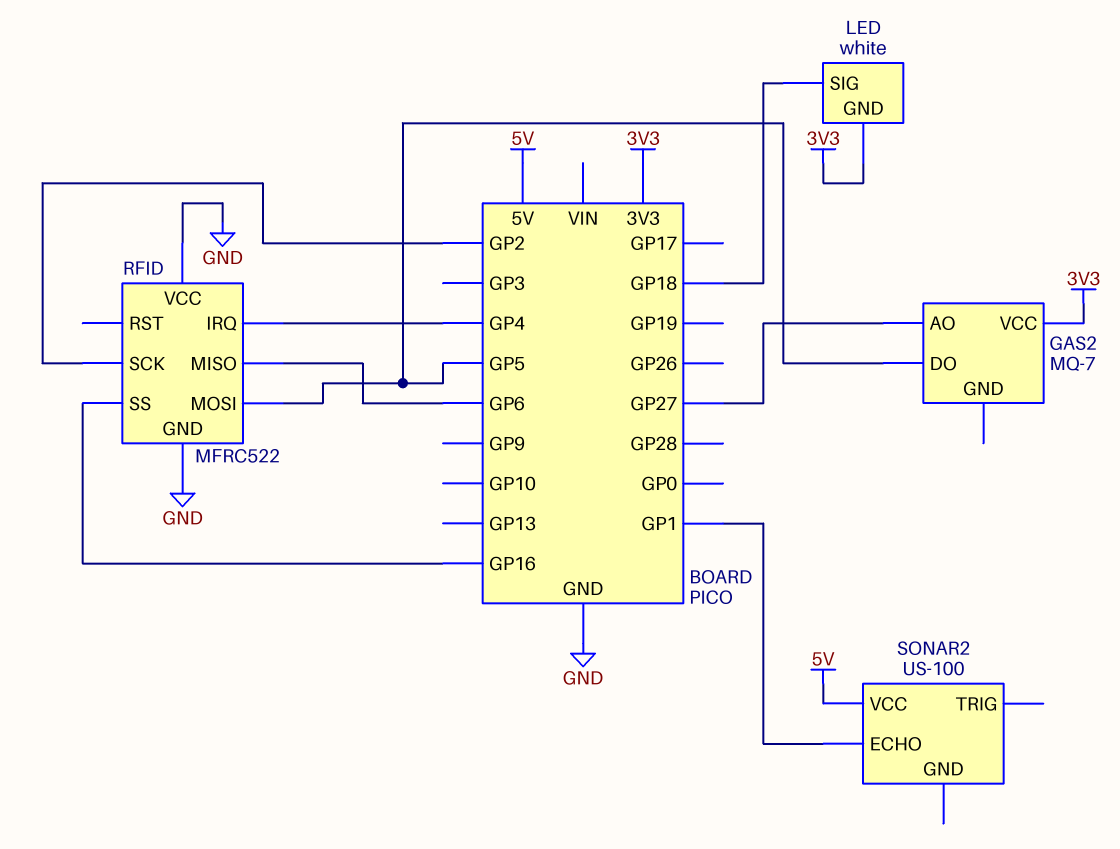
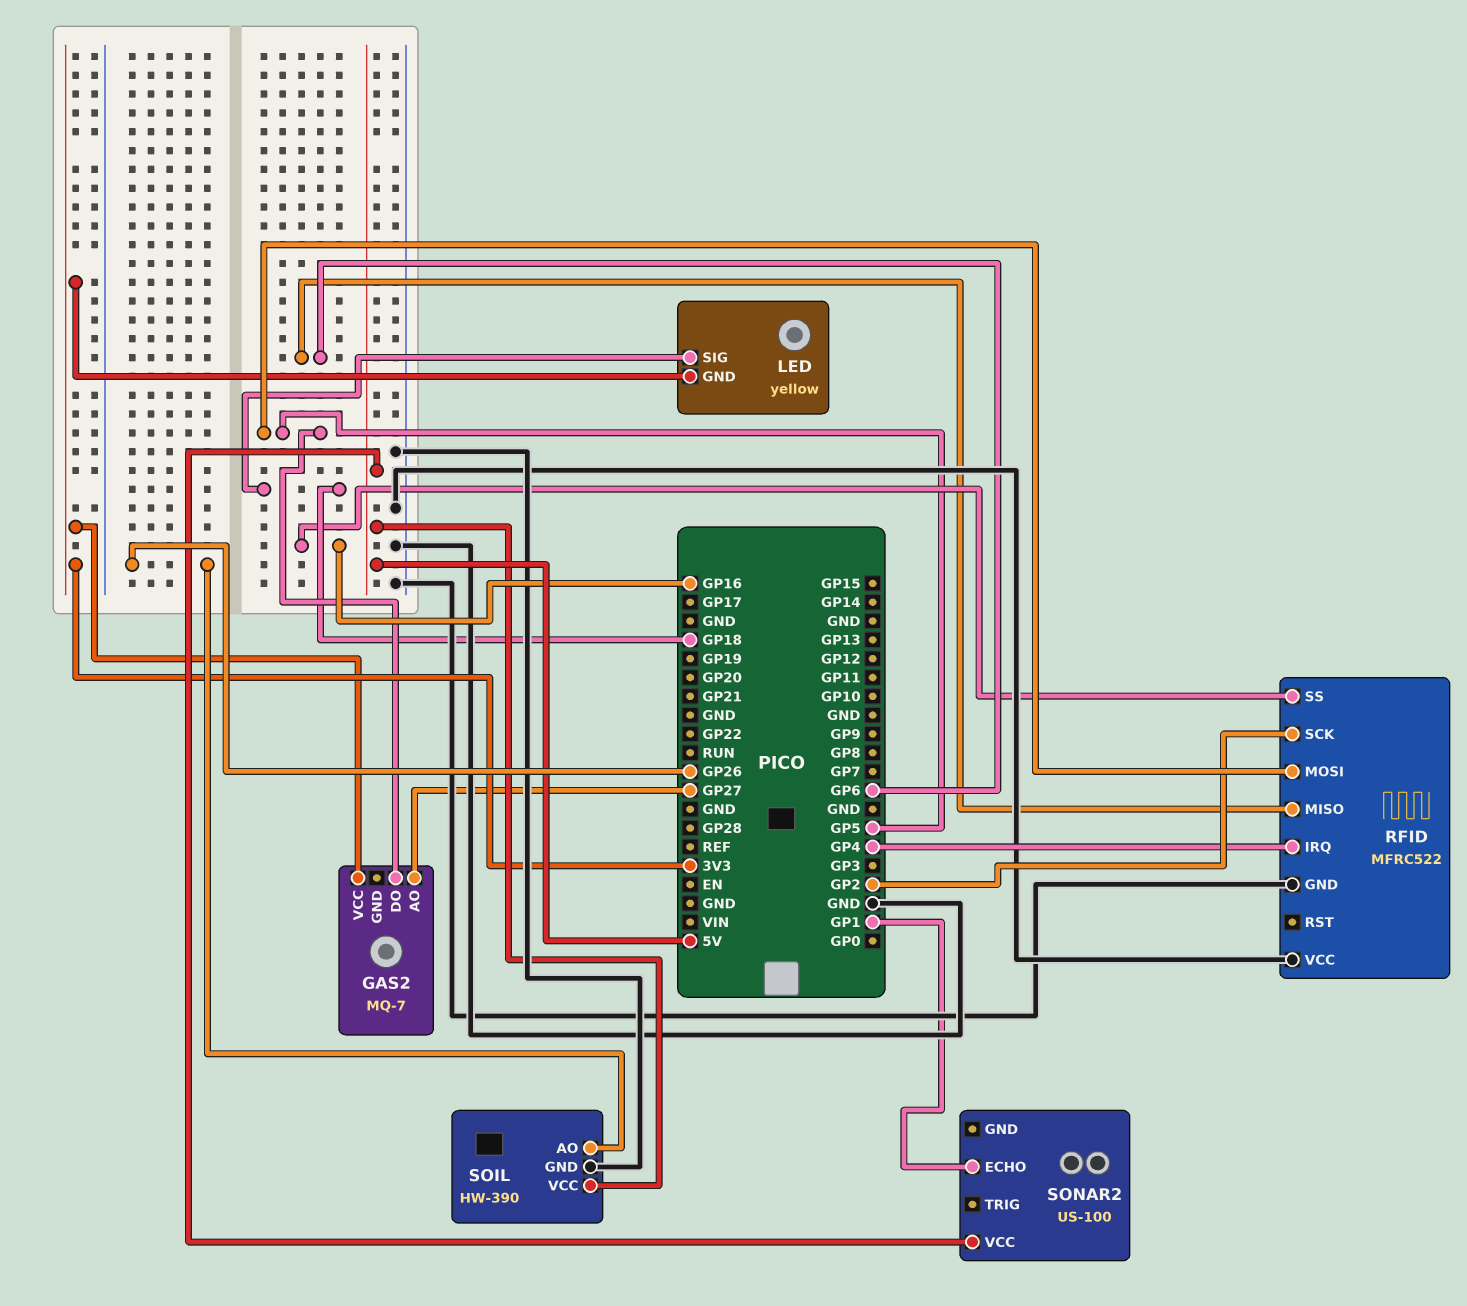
LED: white -> yellow
SOIL: none -> HW-390
SOIL pin AO: none -> GP26
SOIL pin GND: none -> GND
SOIL pin VCC: none -> 5V

